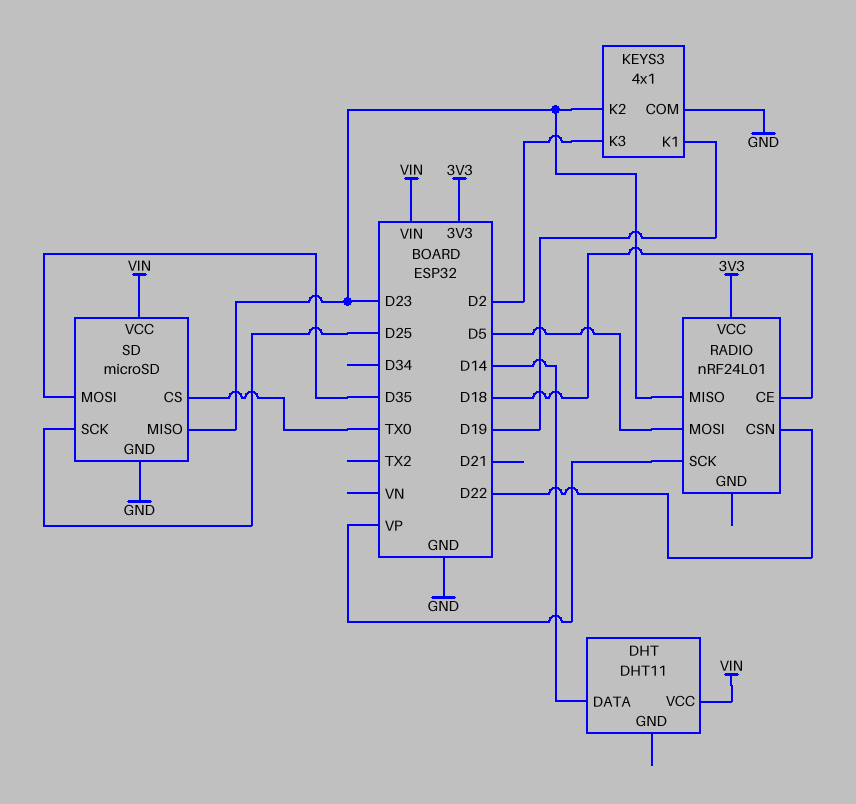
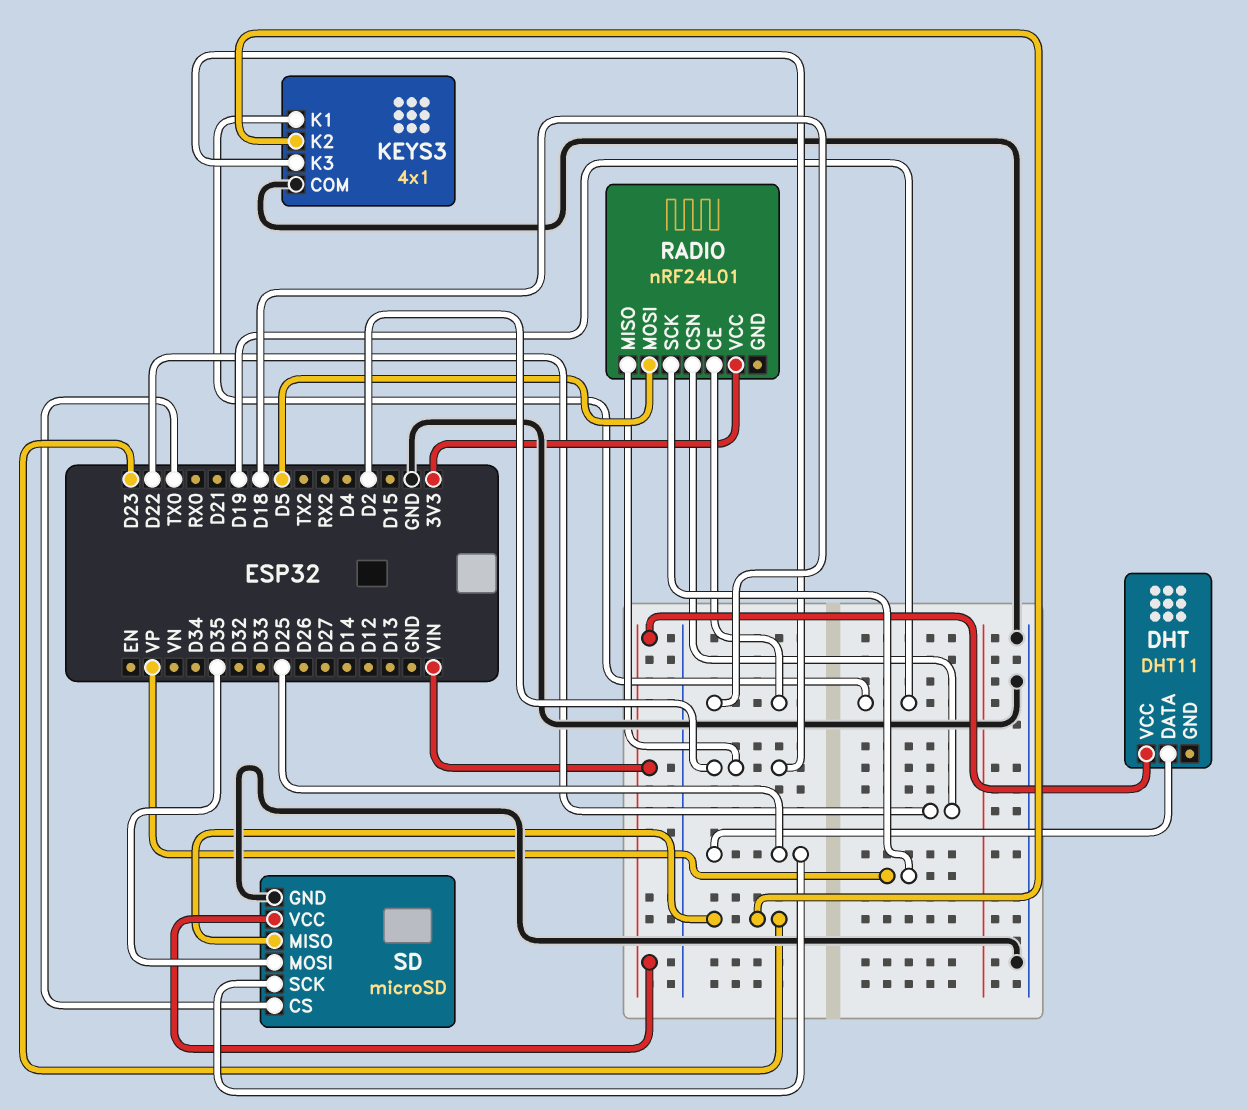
DHT pin DATA: D14 -> D25
RADIO pin MISO: D23 -> D2

